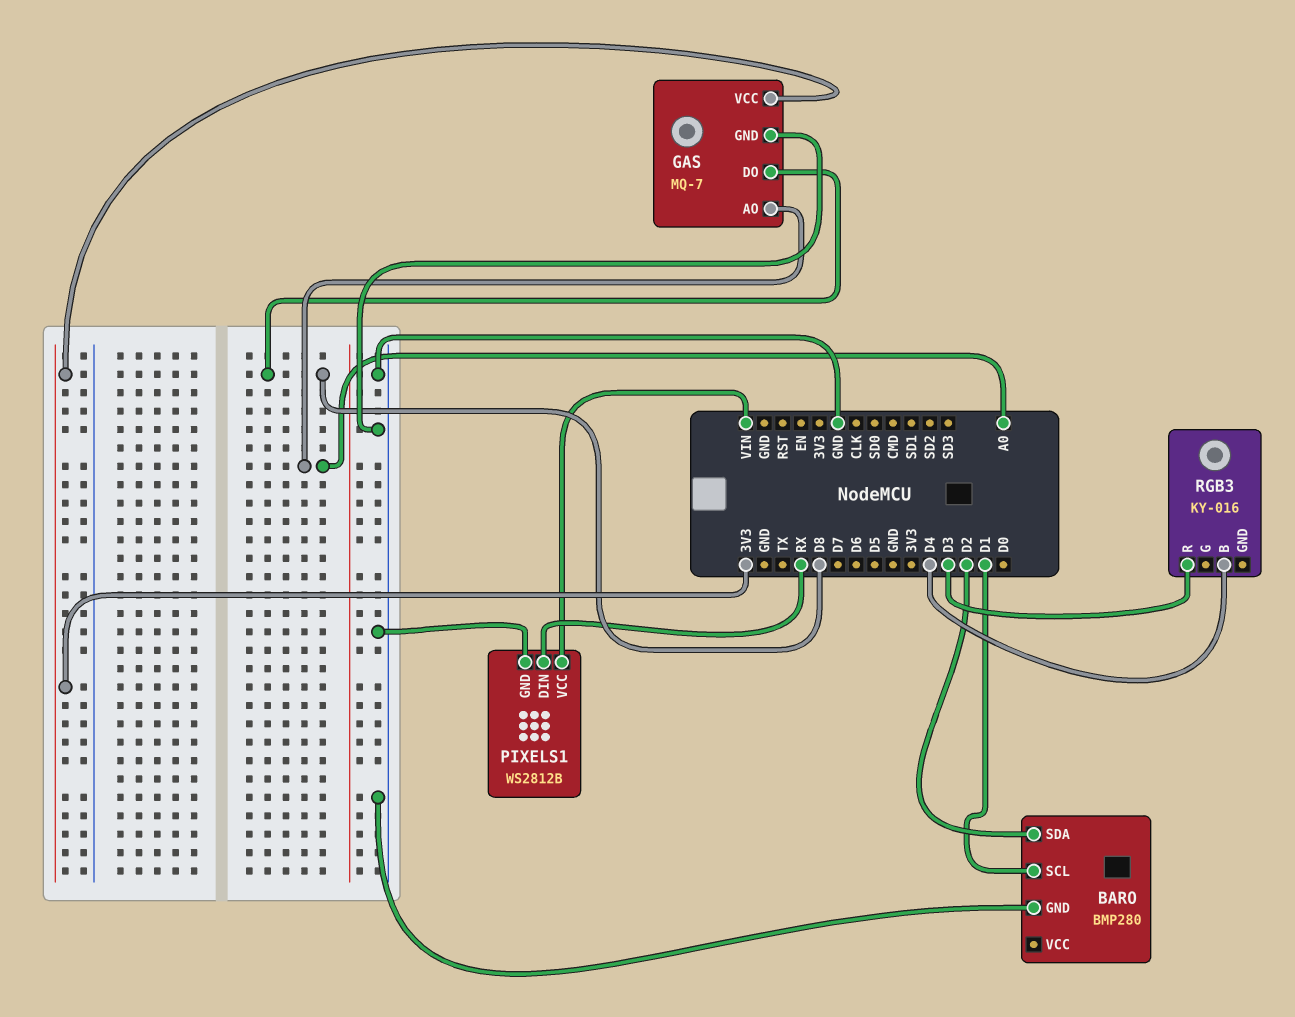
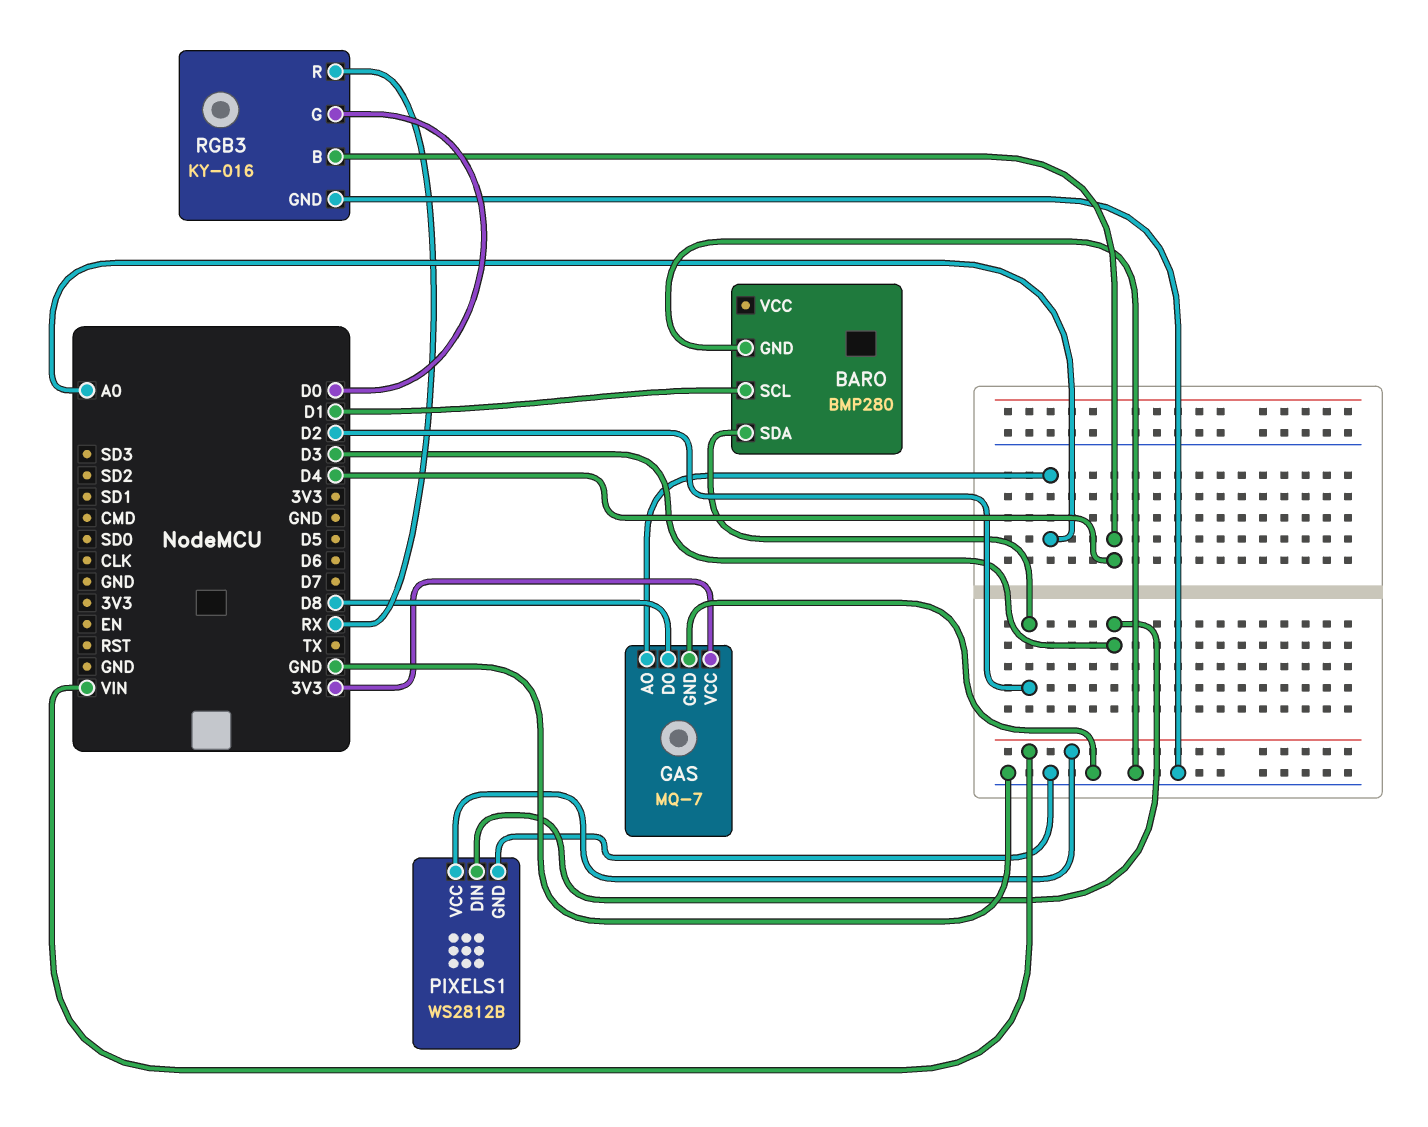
PIXELS1 pin DIN: RX -> D3
RGB3 pin G: none -> D0
RGB3 pin GND: none -> GND
RGB3 pin R: D3 -> RX

